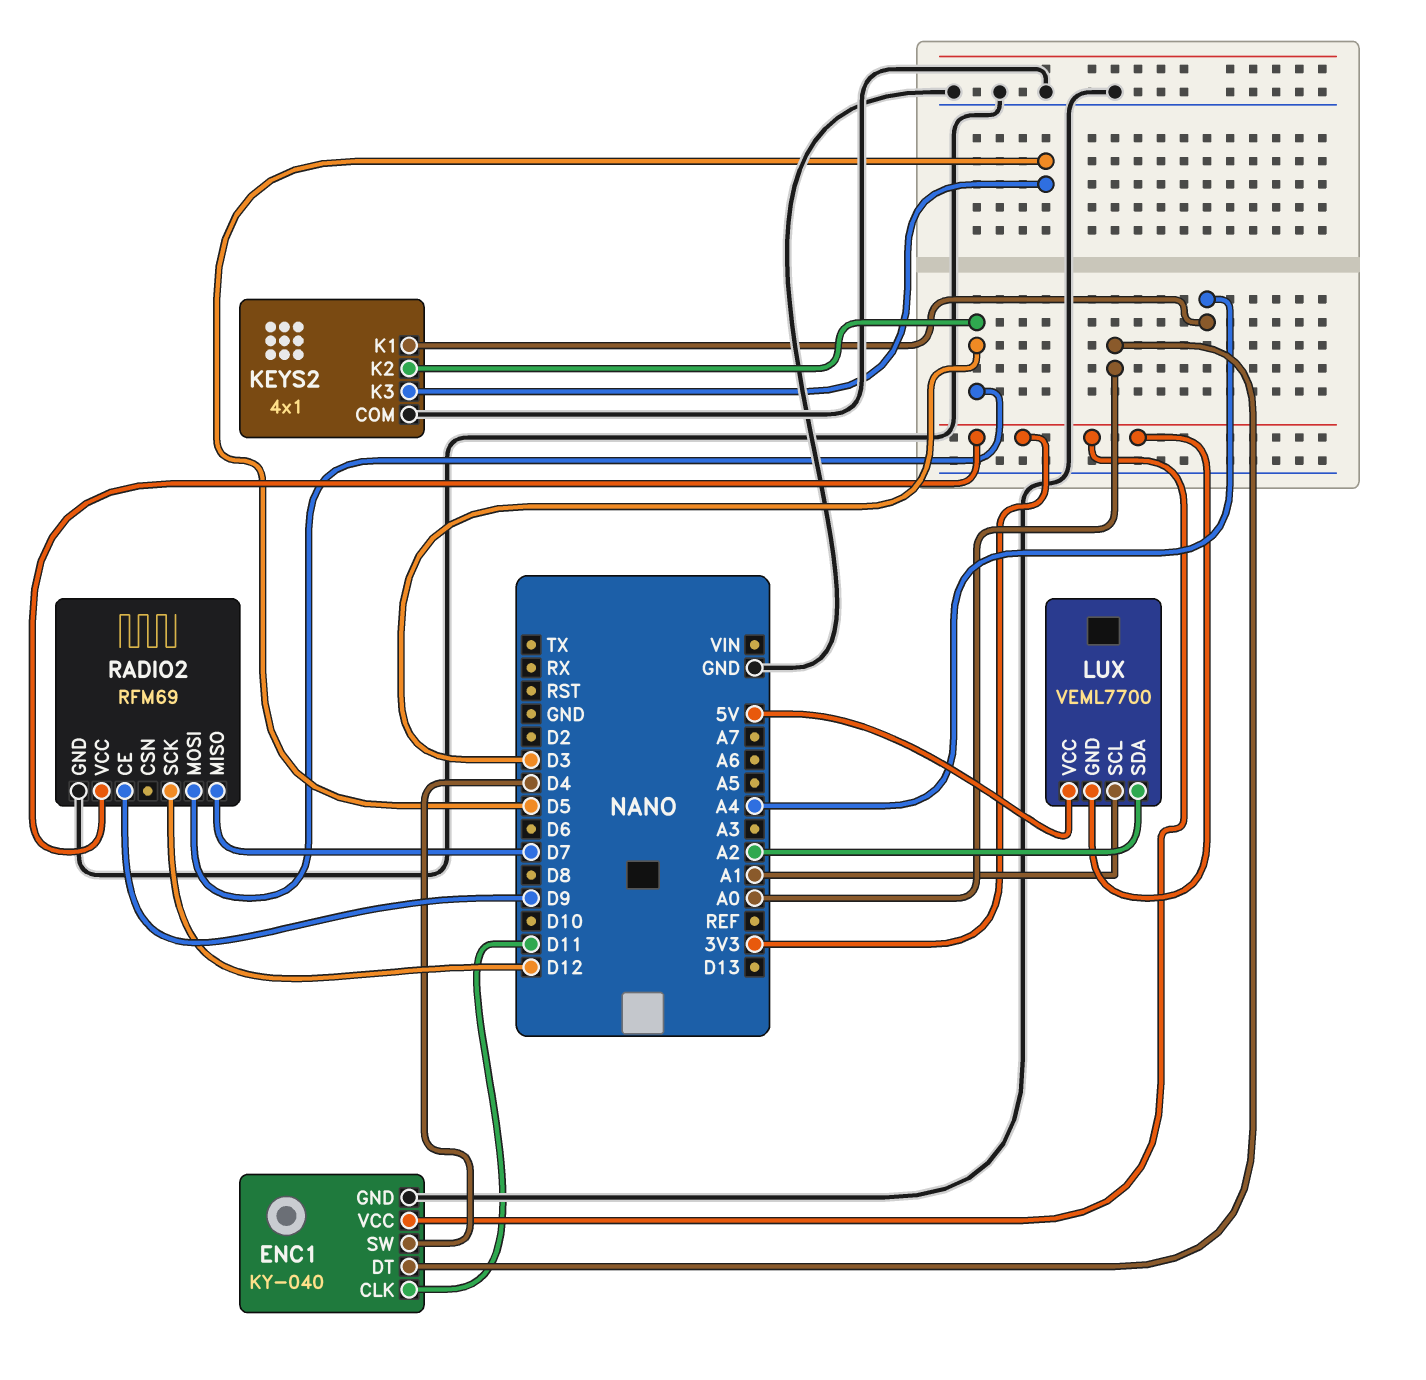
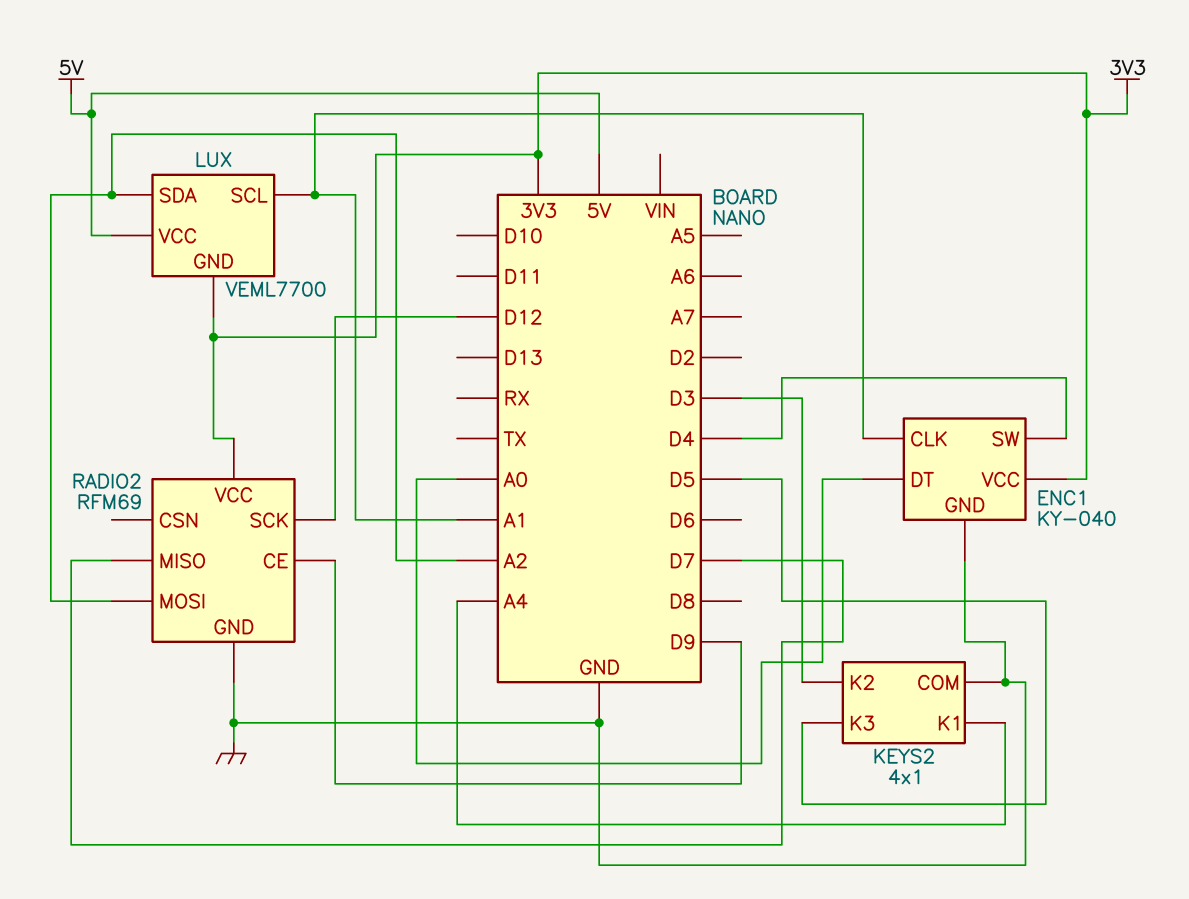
ENC1 pin CLK: D11 -> A1
RADIO2 pin MOSI: D3 -> A2

